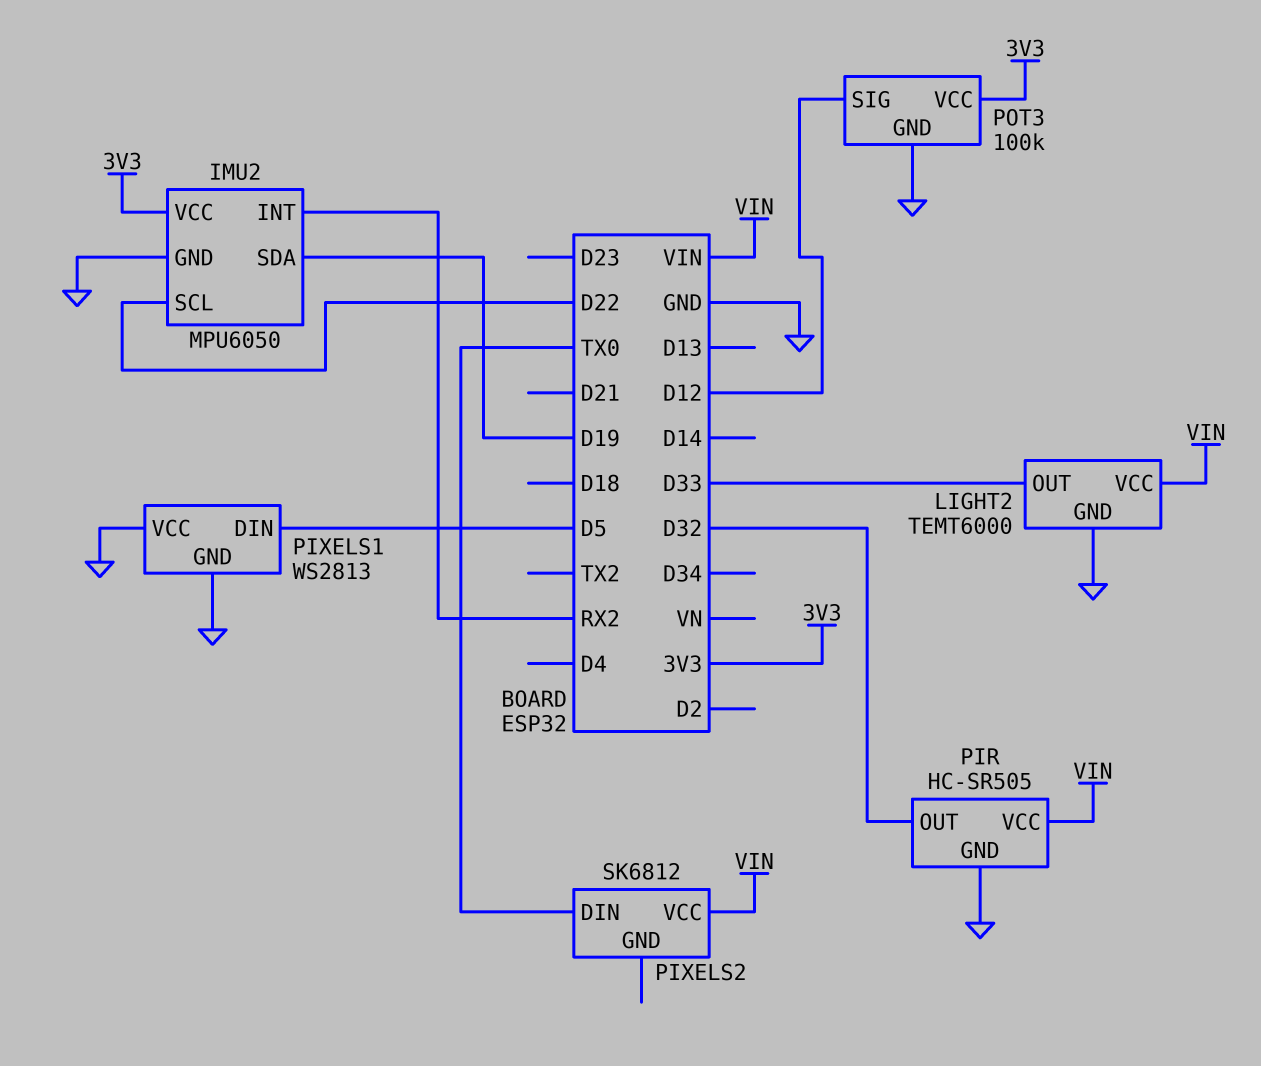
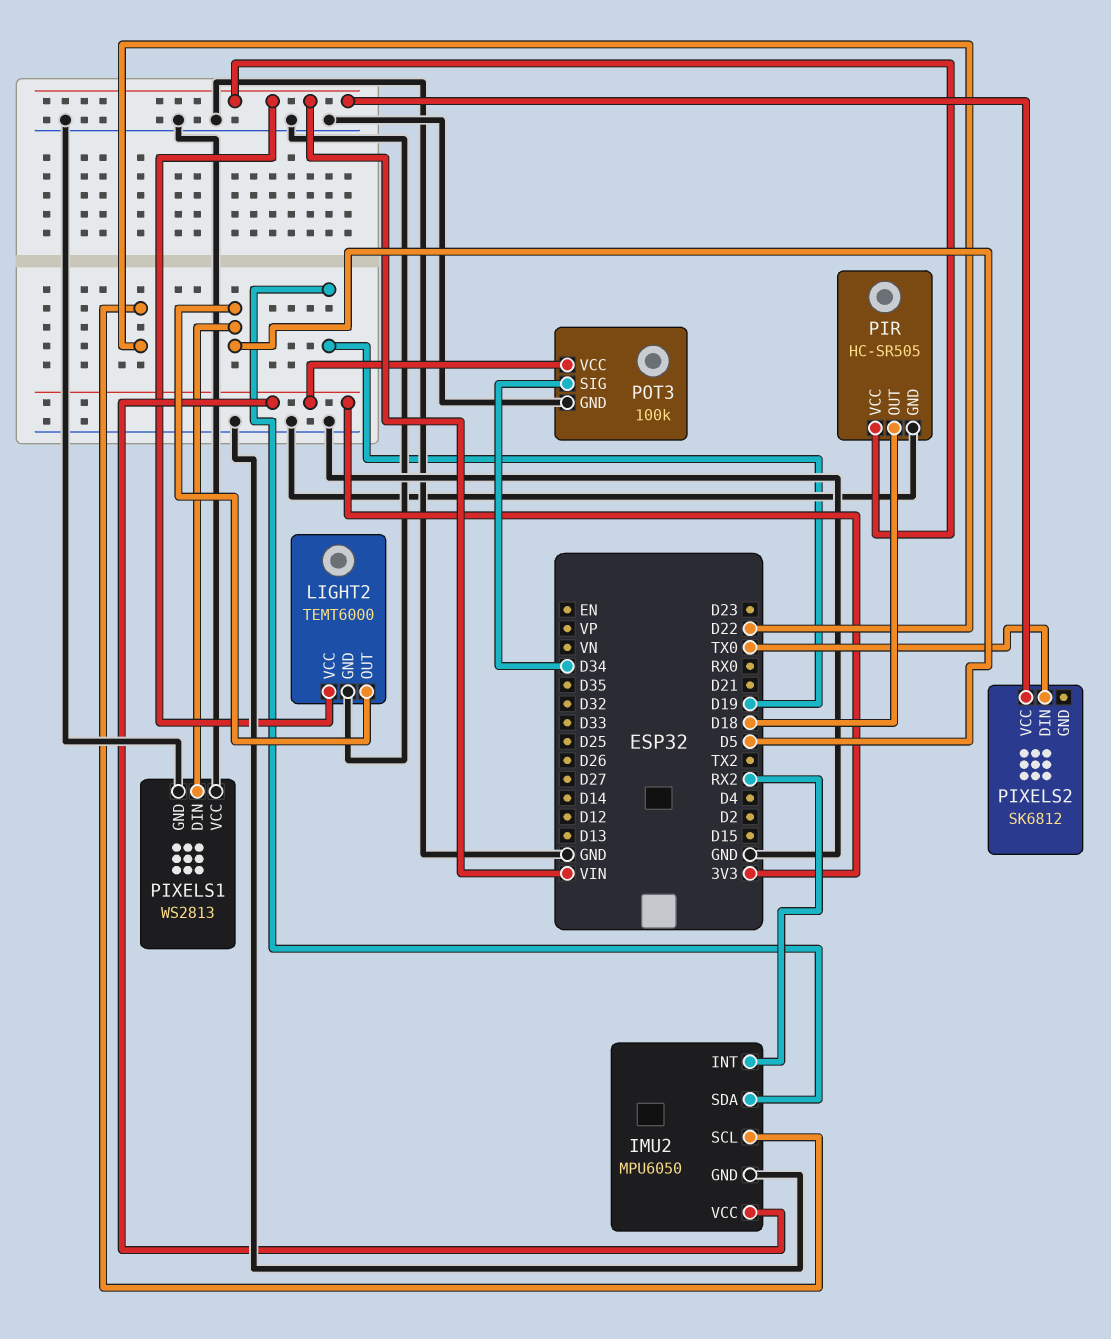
LIGHT2 pin OUT: D33 -> D5
PIR pin OUT: D32 -> D18
POT3 pin SIG: D12 -> D34

